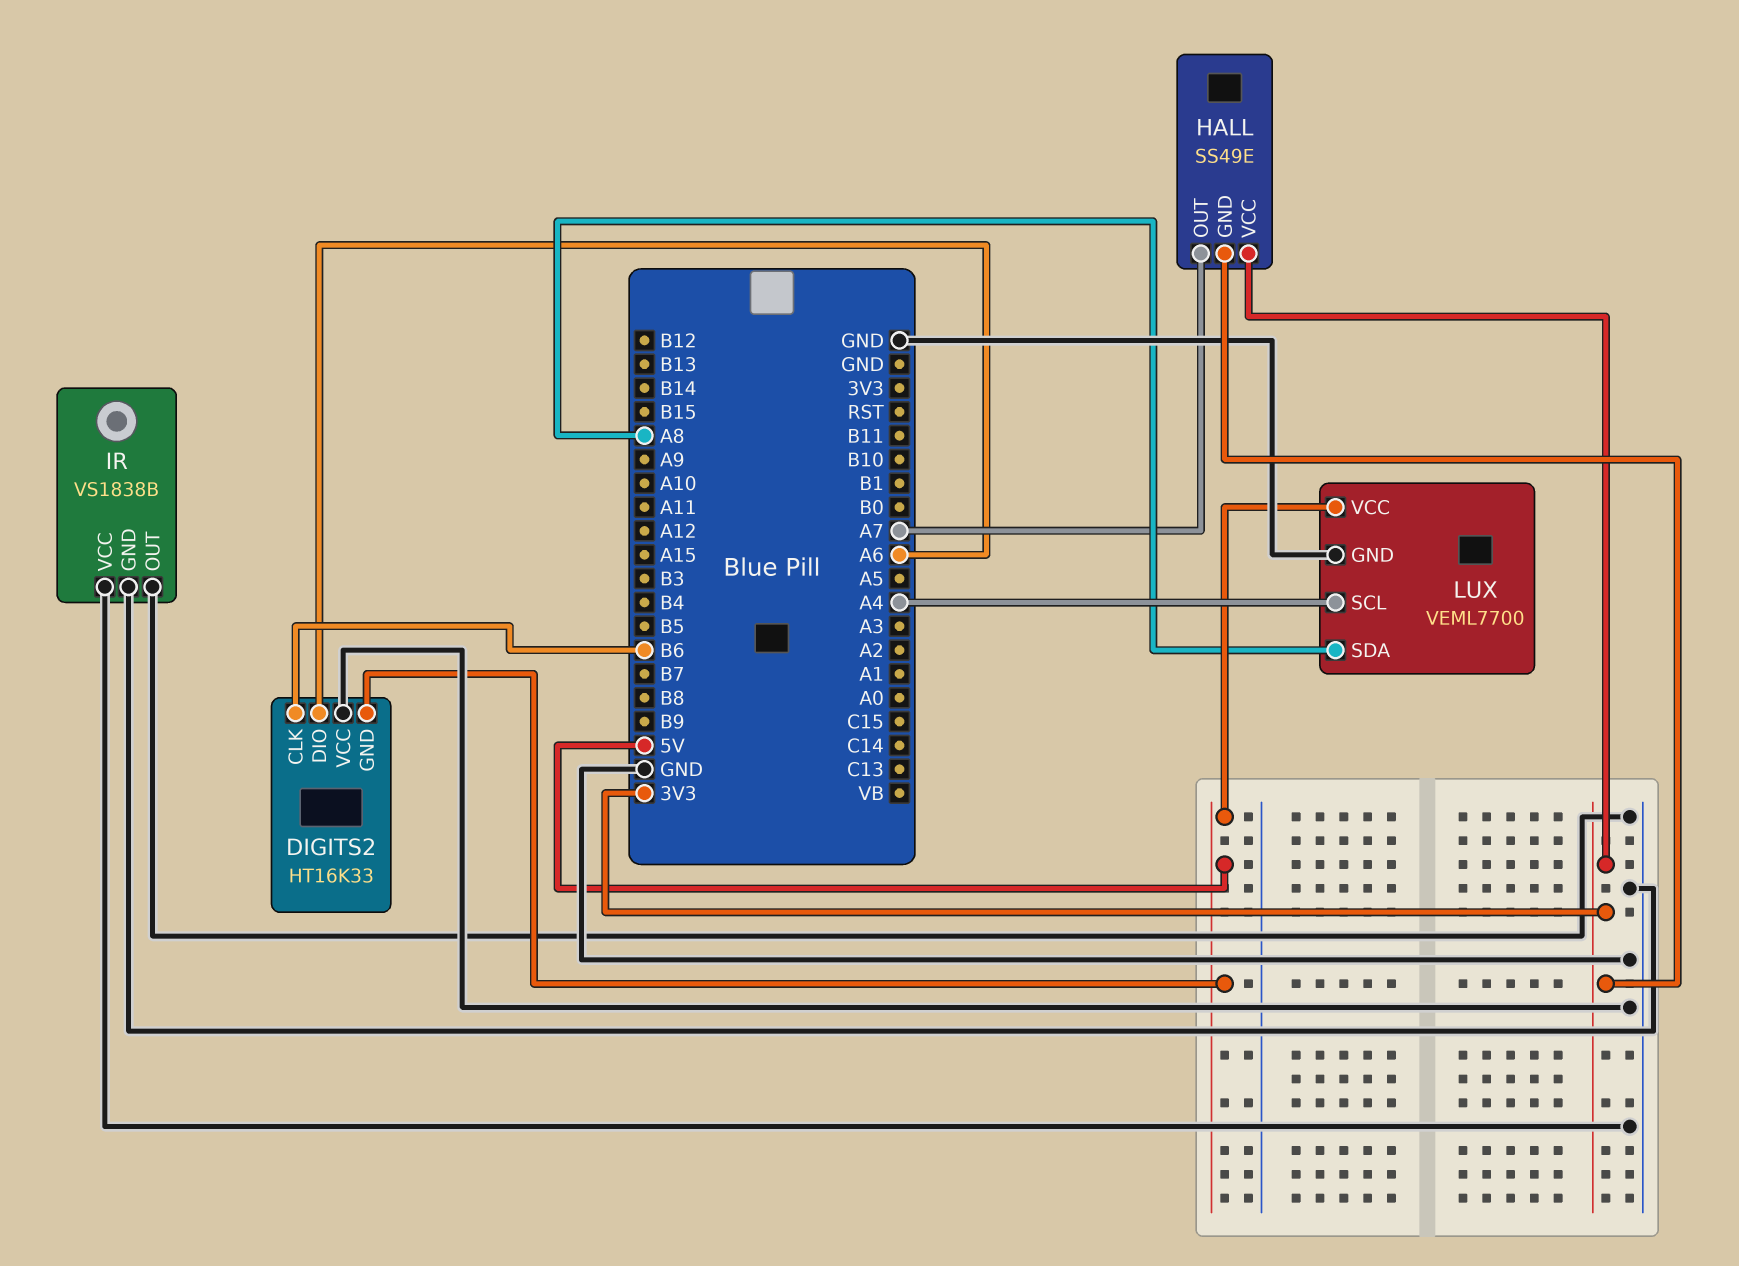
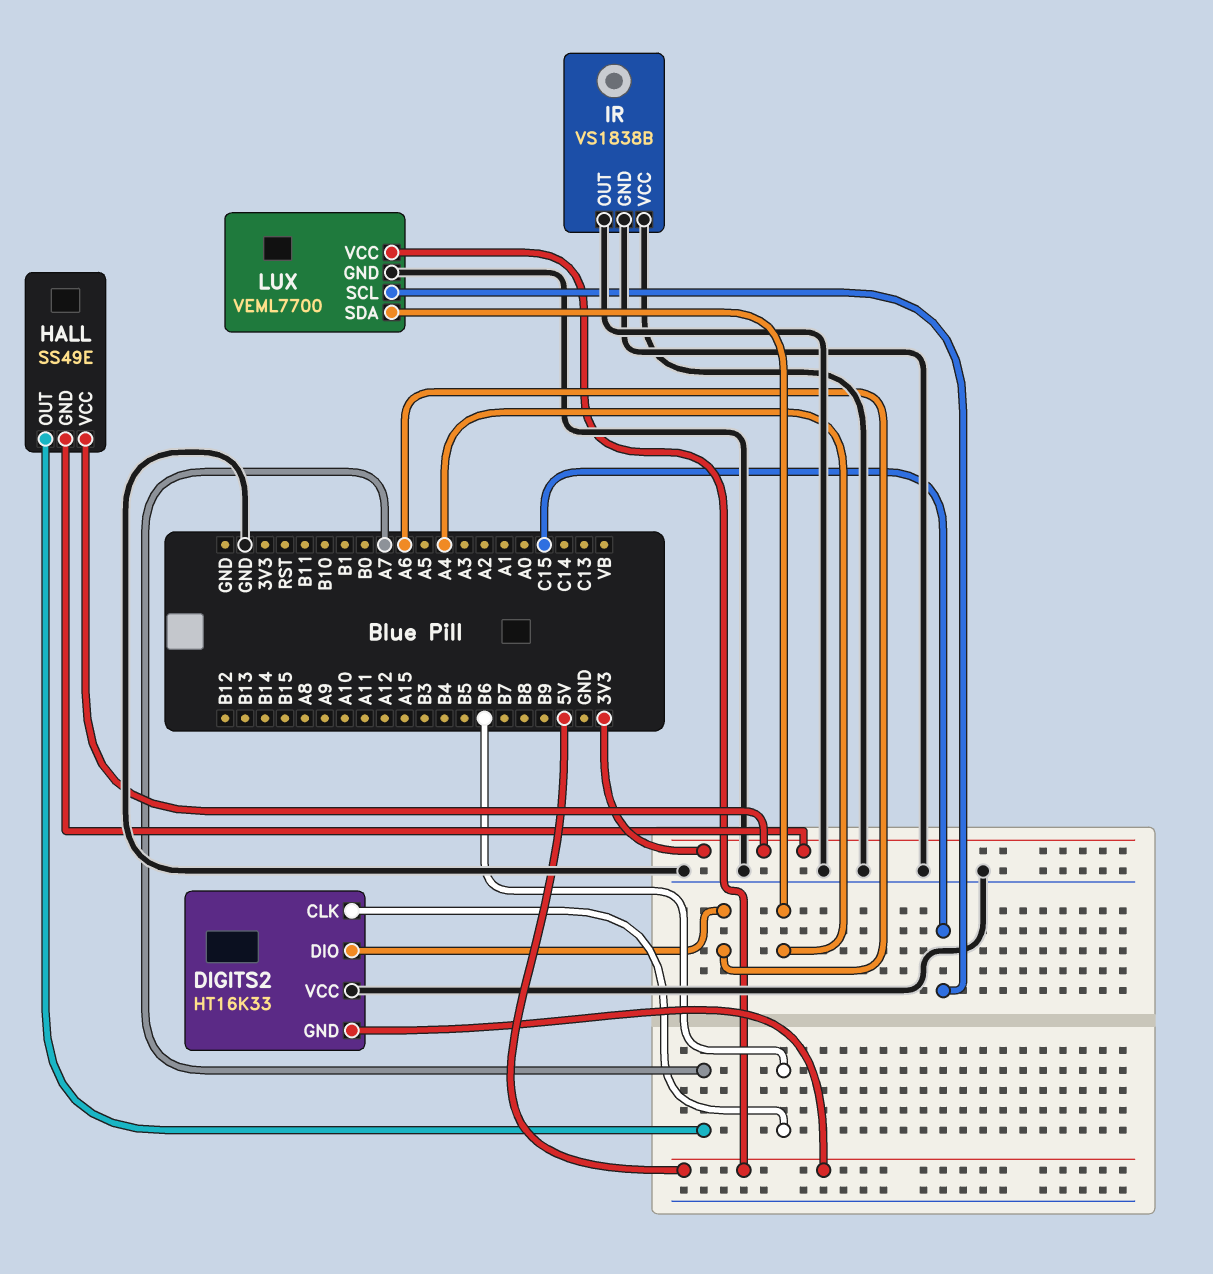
LUX pin SCL: A4 -> C15
LUX pin SDA: A8 -> A4

